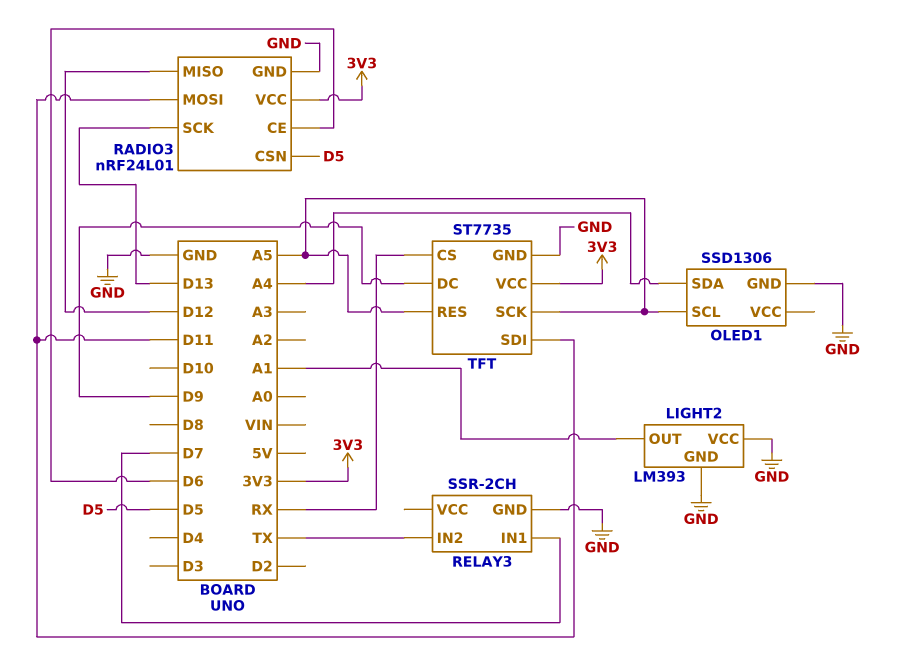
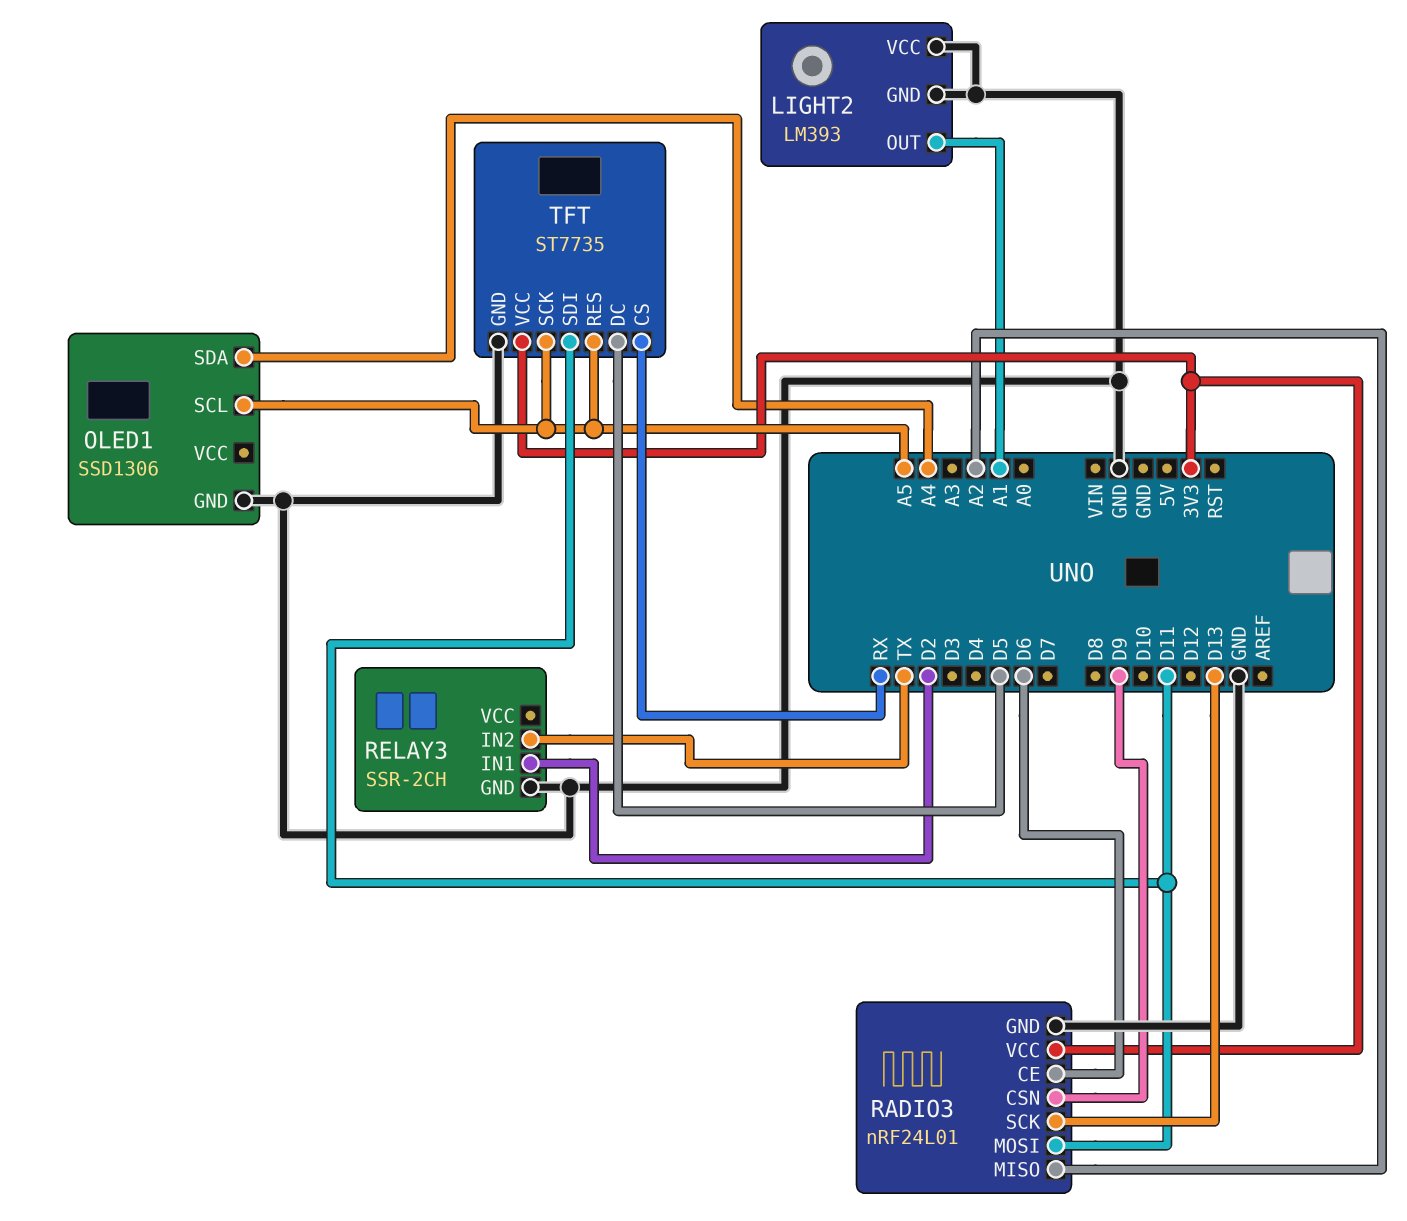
RADIO3 pin CSN: D5 -> D9
RADIO3 pin MISO: D12 -> A2
RELAY3 pin IN1: D7 -> D2
TFT pin DC: D9 -> D5

